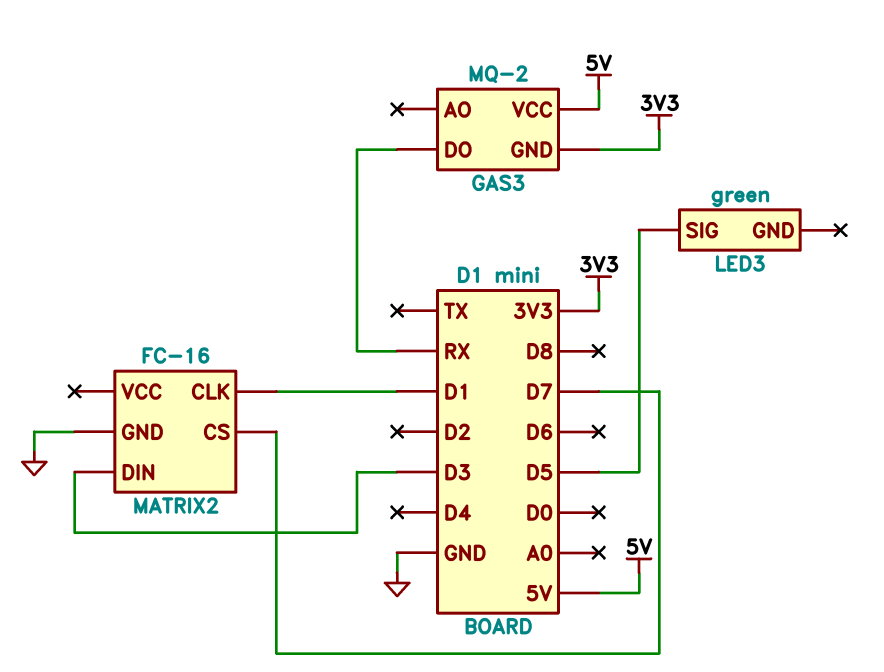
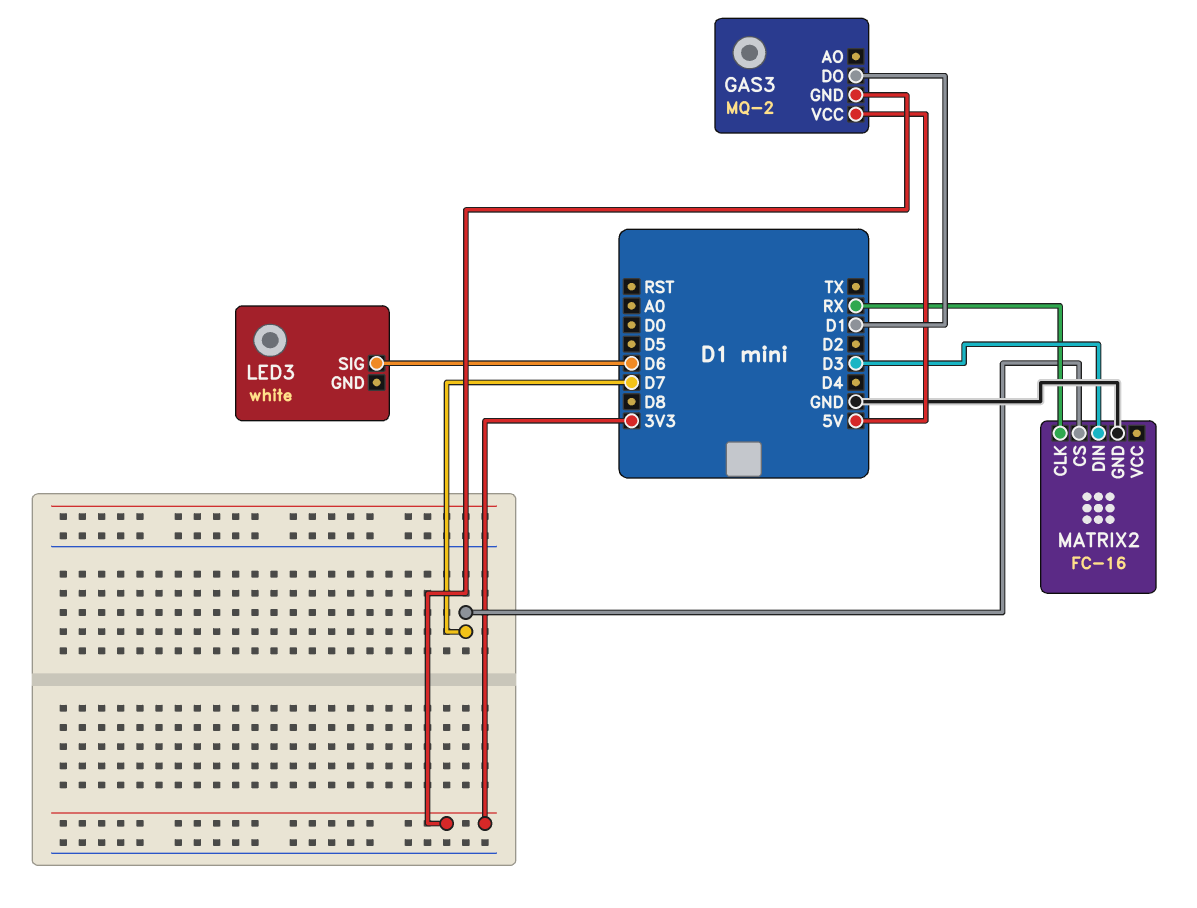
GAS3 pin DO: RX -> D1
LED3: green -> white
LED3 pin SIG: D5 -> D6
MATRIX2 pin CLK: D1 -> RX

